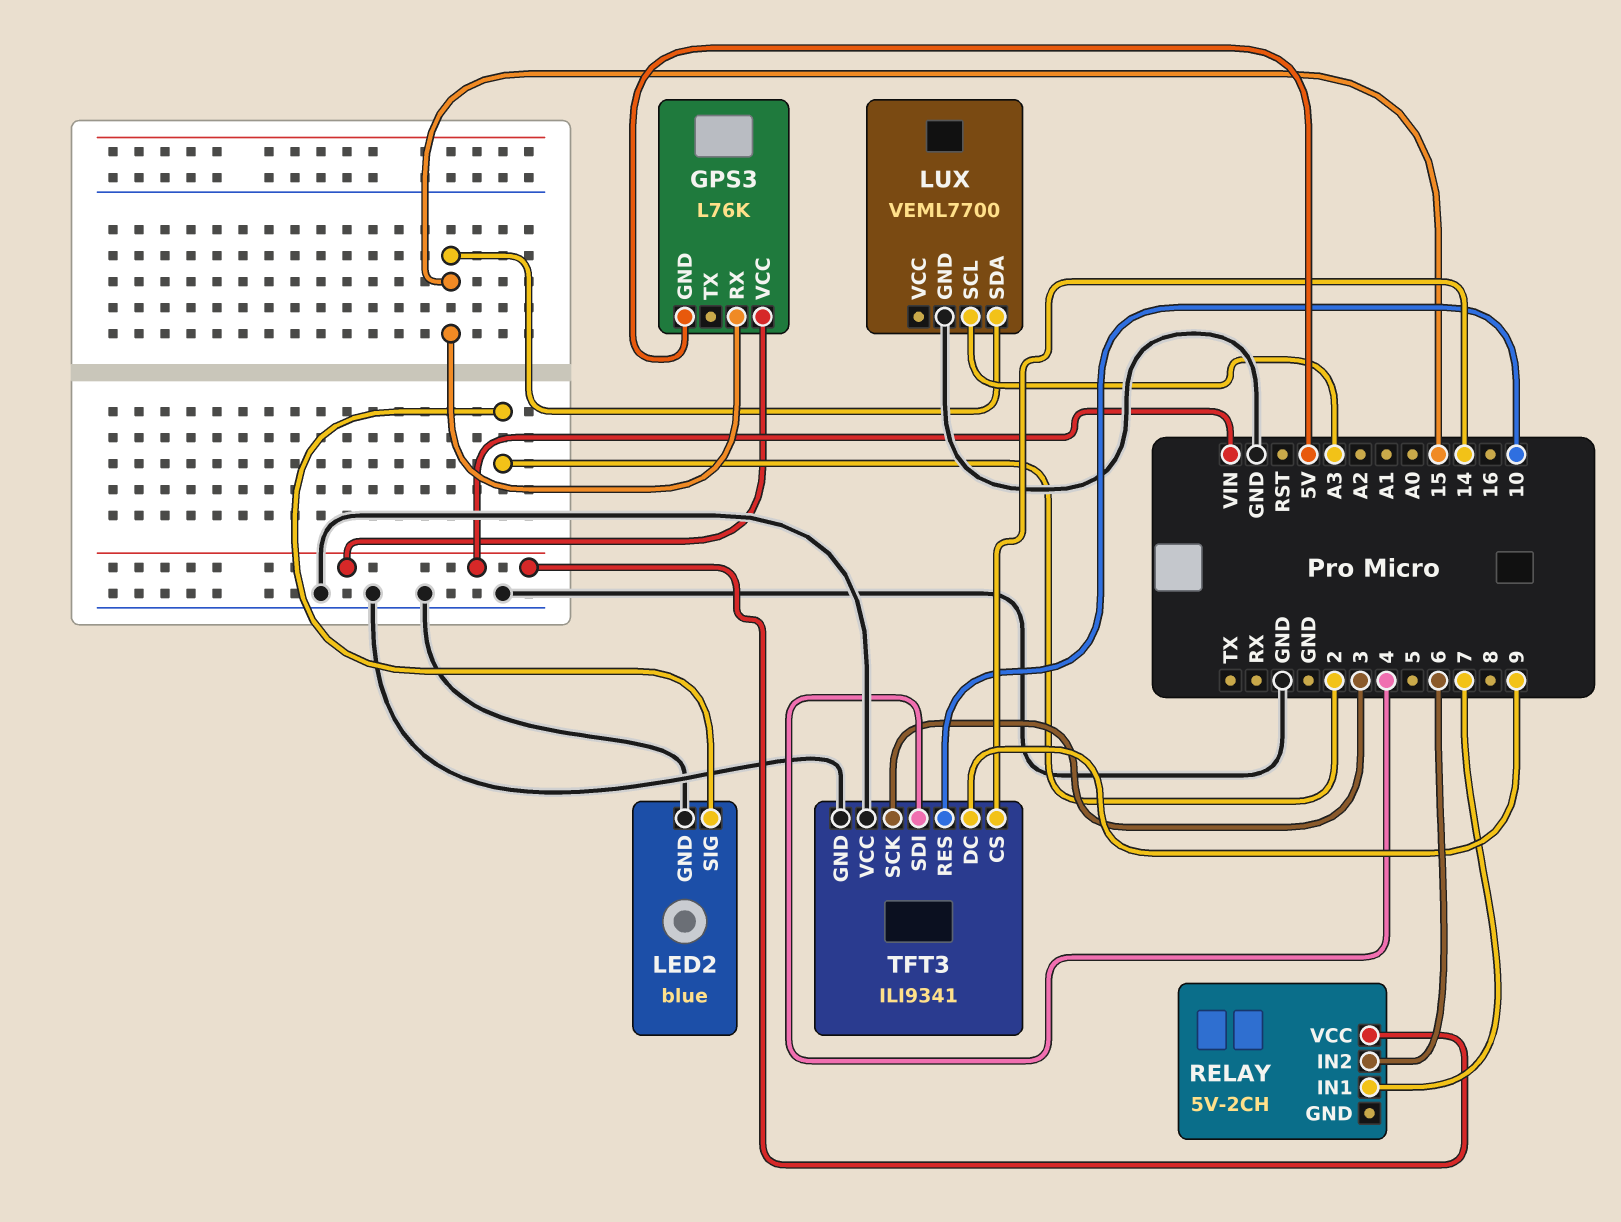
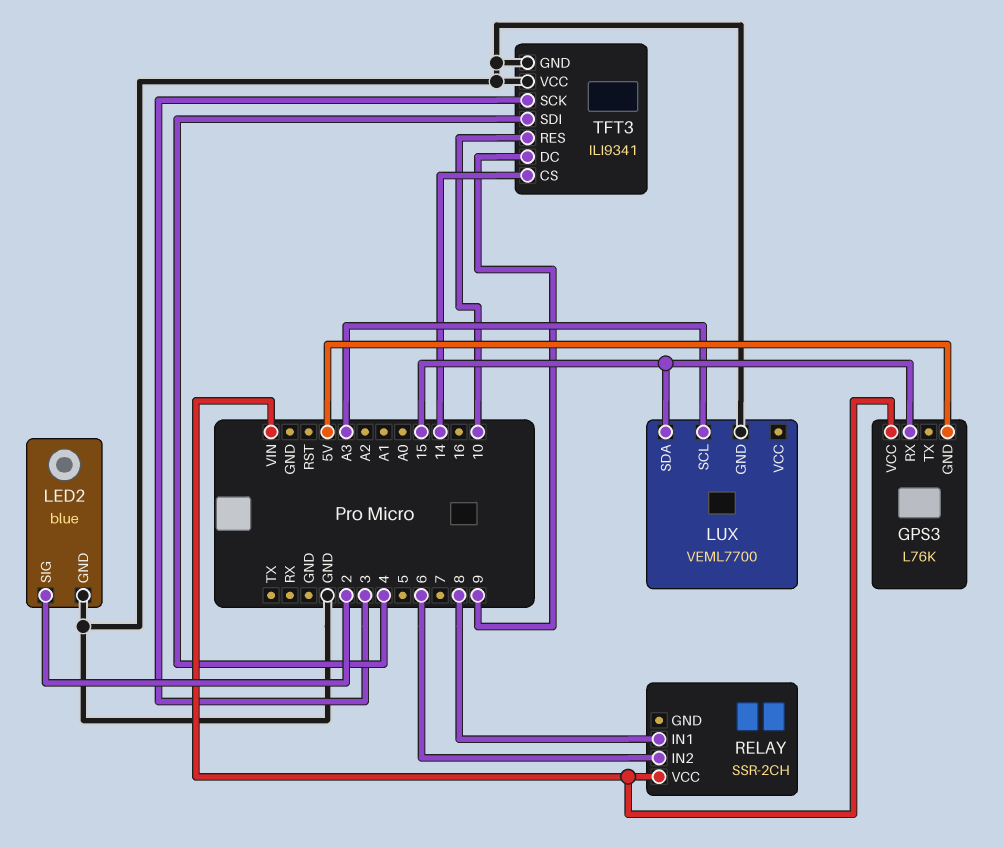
RELAY: 5V-2CH -> SSR-2CH
RELAY pin IN1: 7 -> 8

